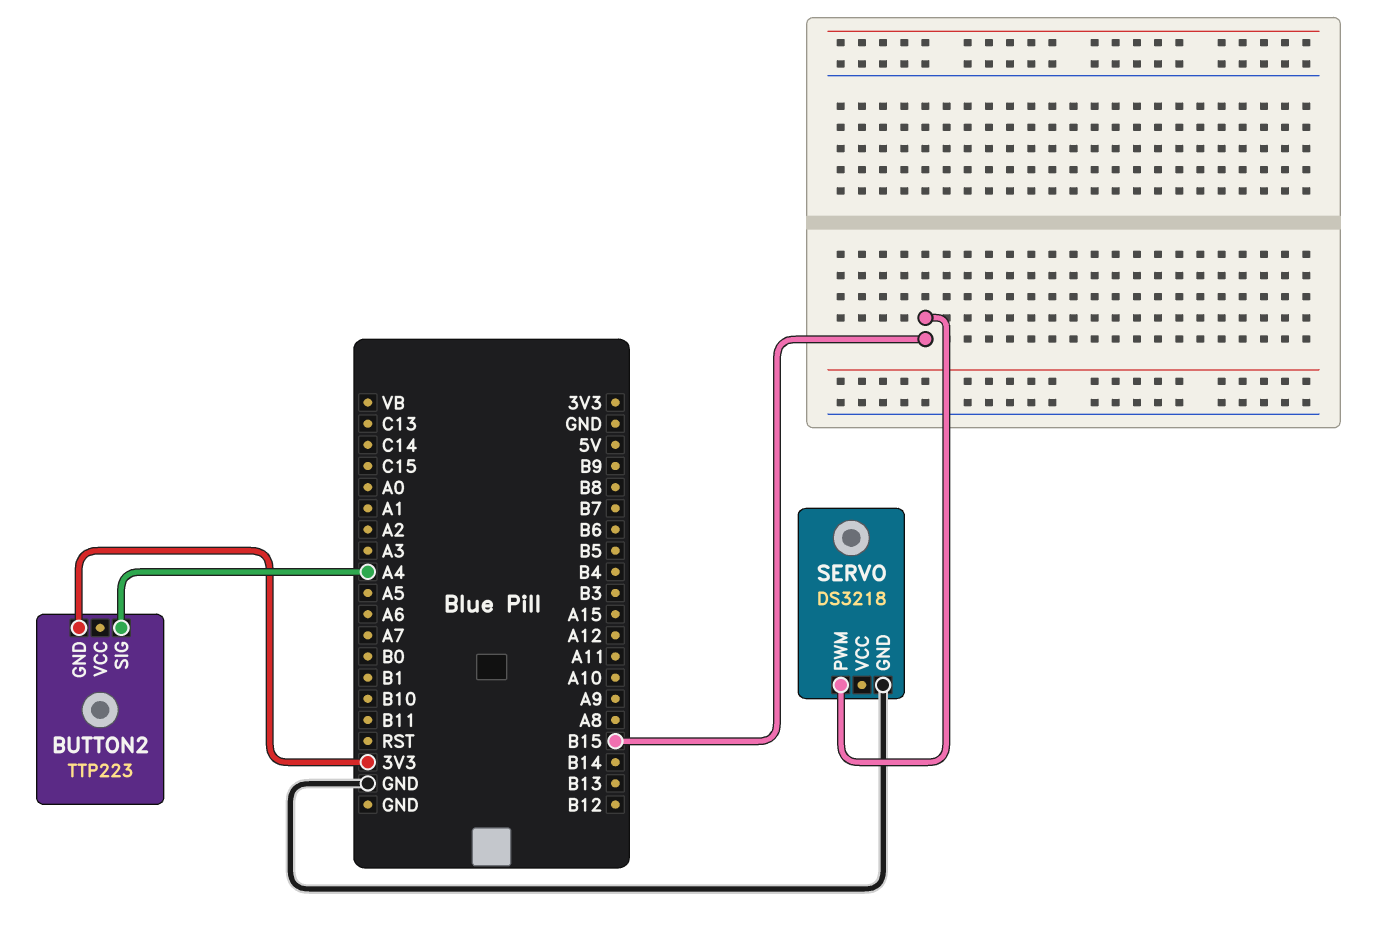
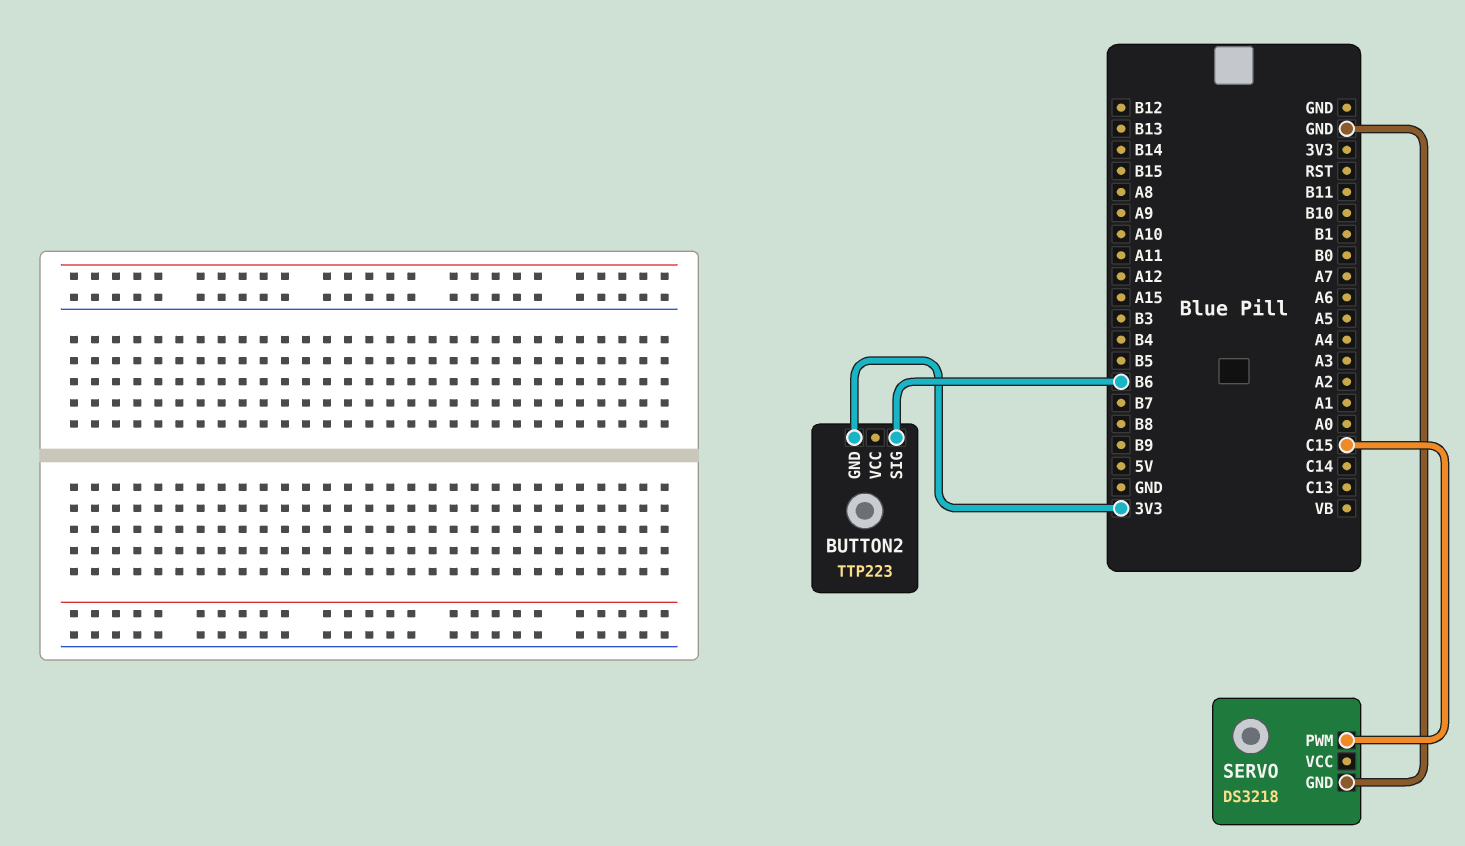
BUTTON2 pin SIG: A4 -> B6
SERVO pin PWM: B15 -> C15

